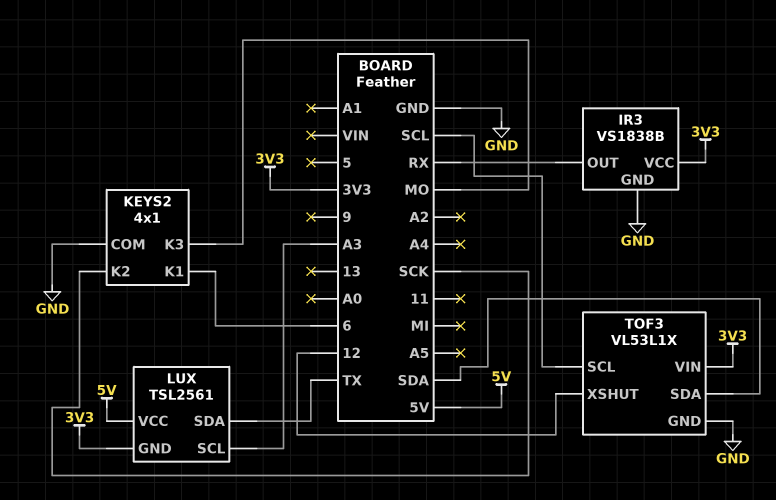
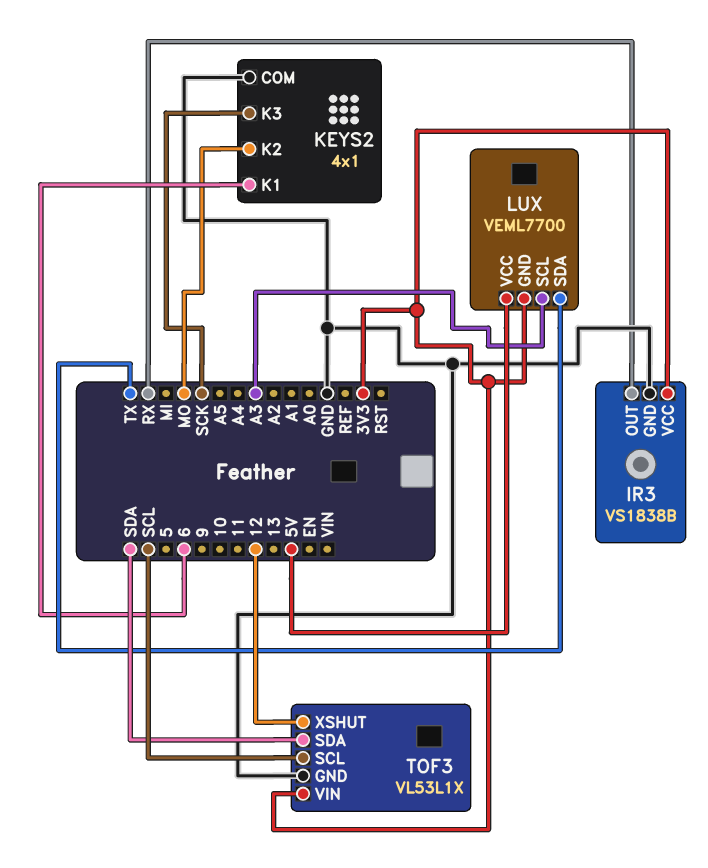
KEYS2 pin K2: SCK -> MO
KEYS2 pin K3: MO -> SCK
LUX: TSL2561 -> VEML7700

